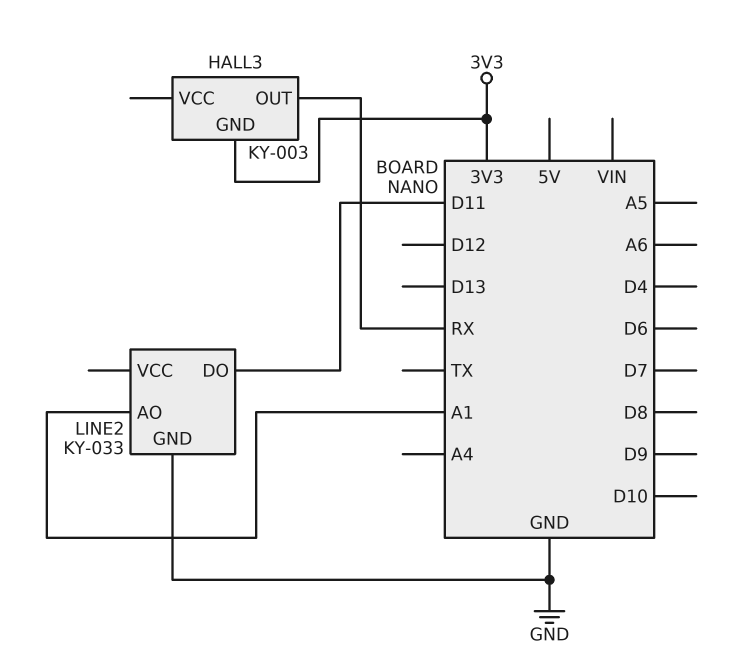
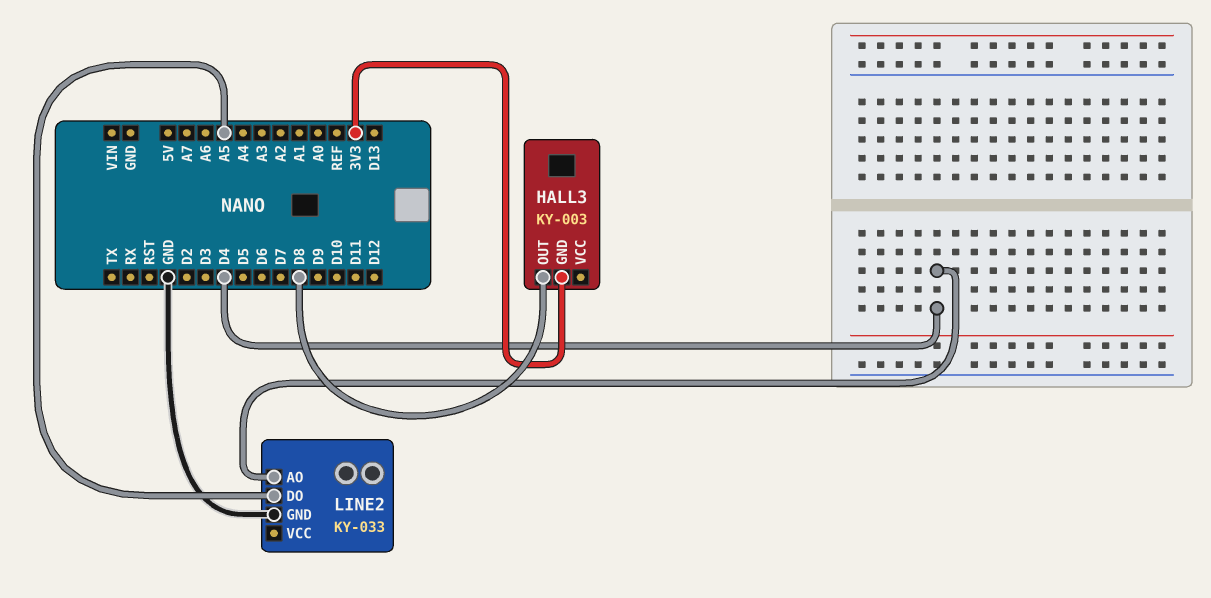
HALL3 pin OUT: RX -> D8
LINE2 pin AO: A1 -> D4
LINE2 pin DO: D11 -> A5

